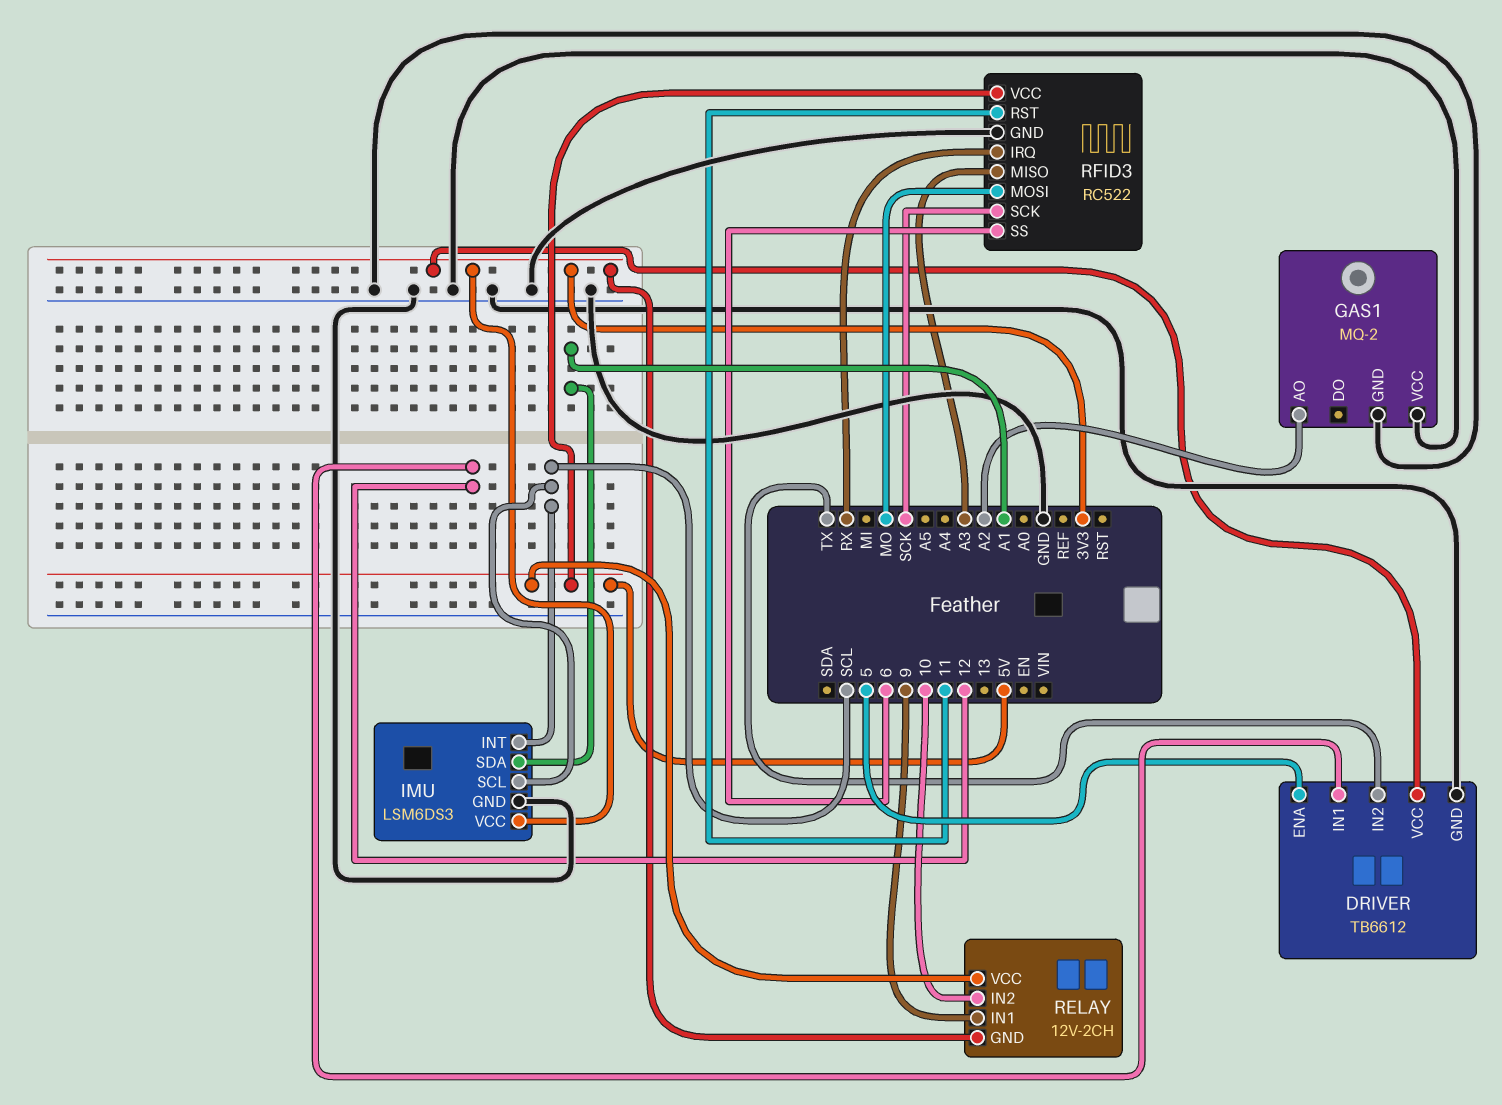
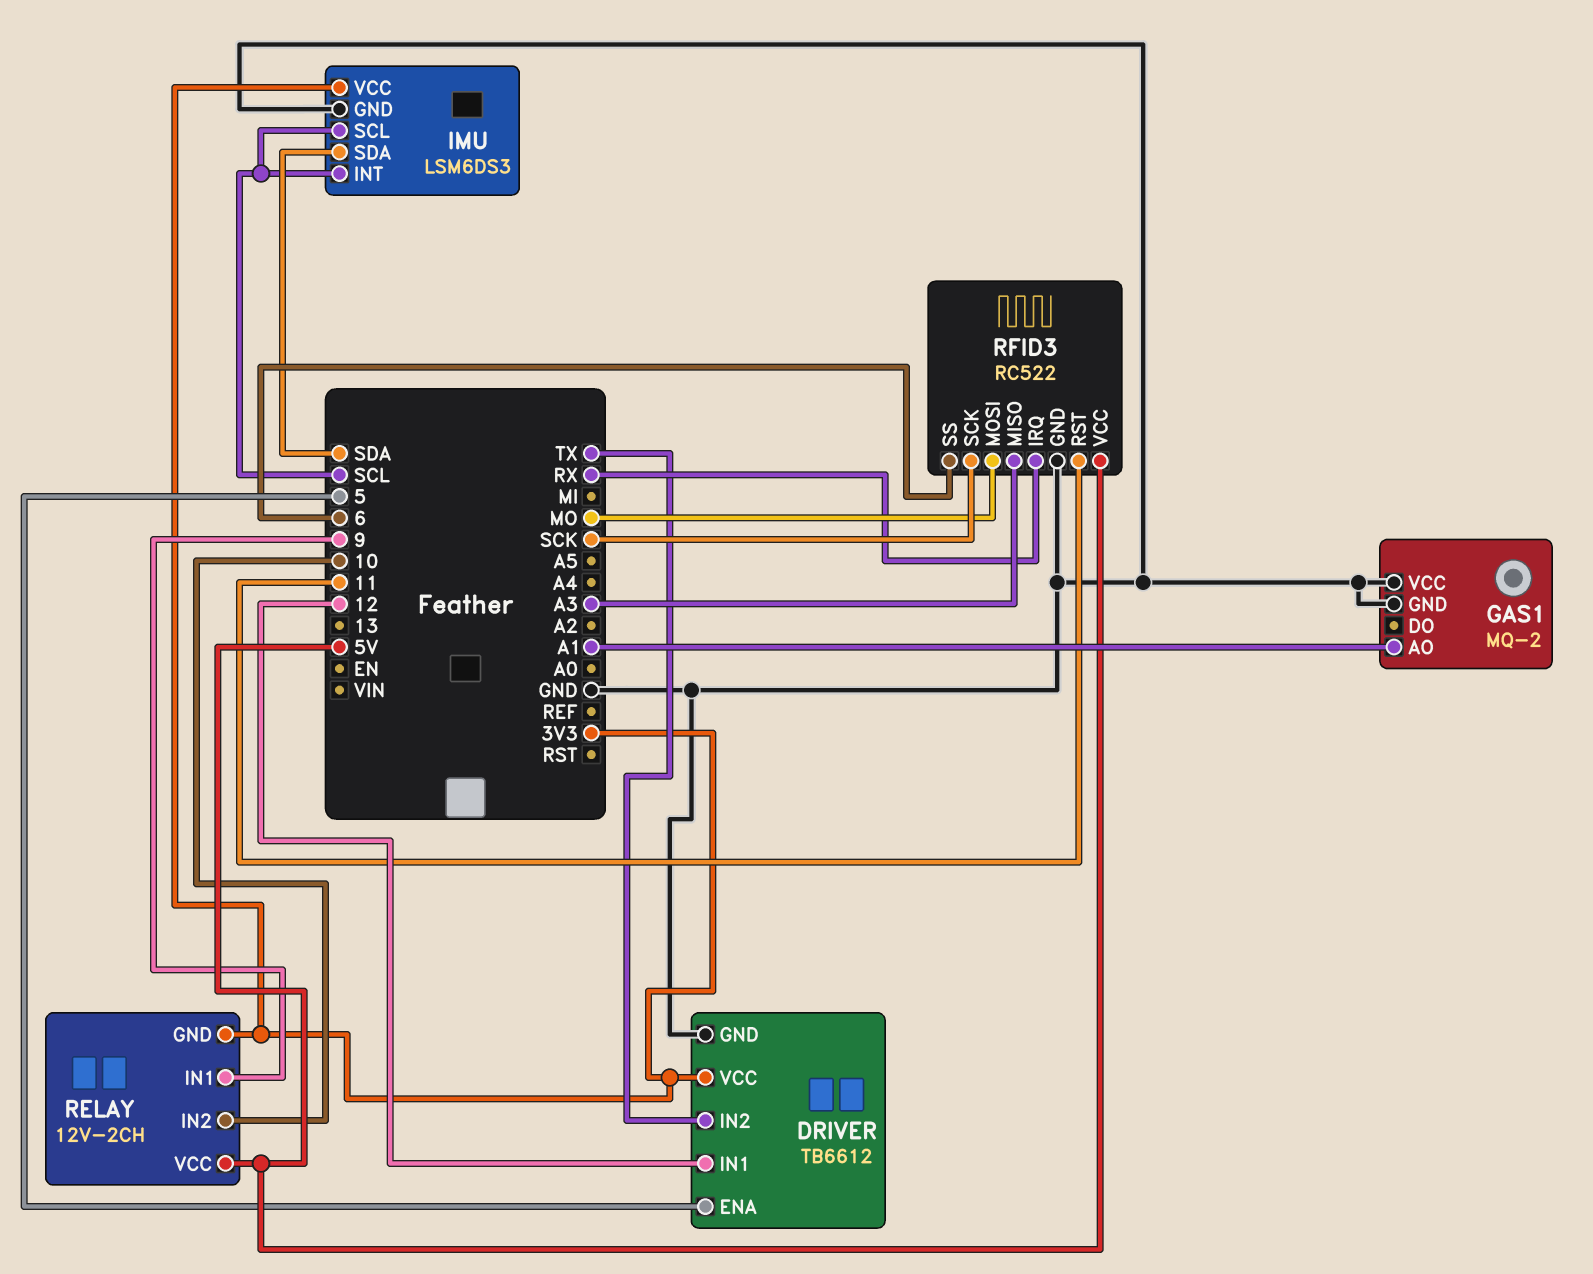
GAS1 pin AO: A2 -> A1
IMU pin SDA: A1 -> SDA

